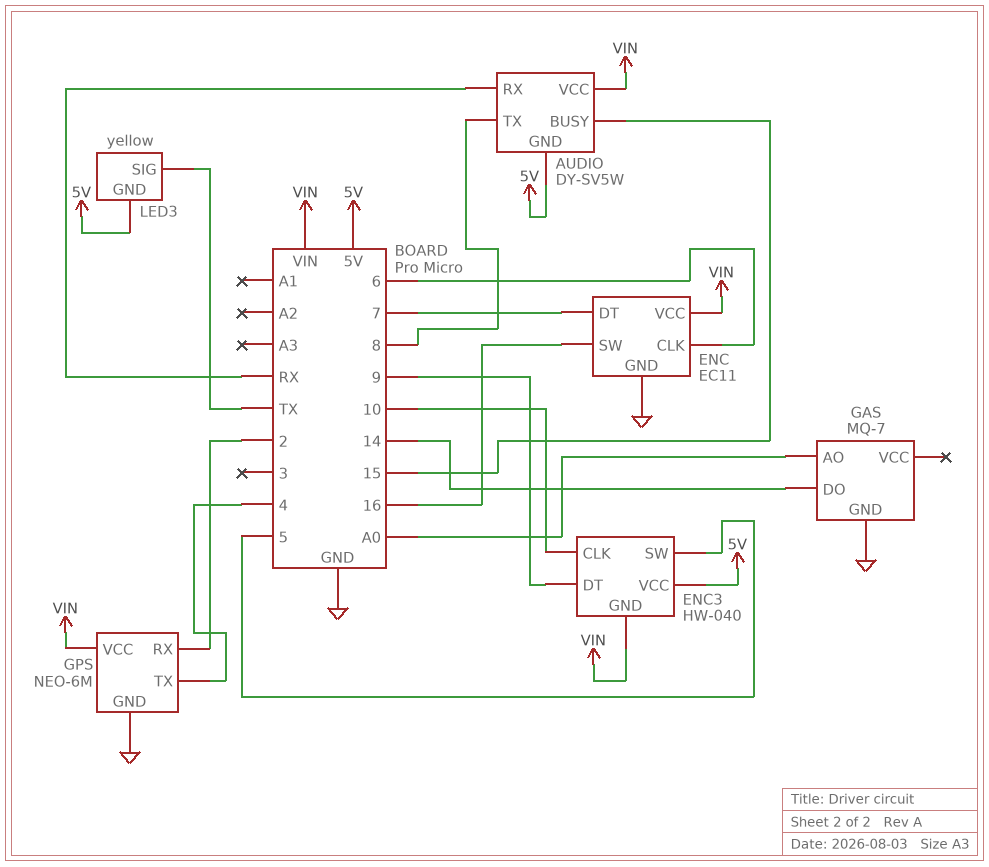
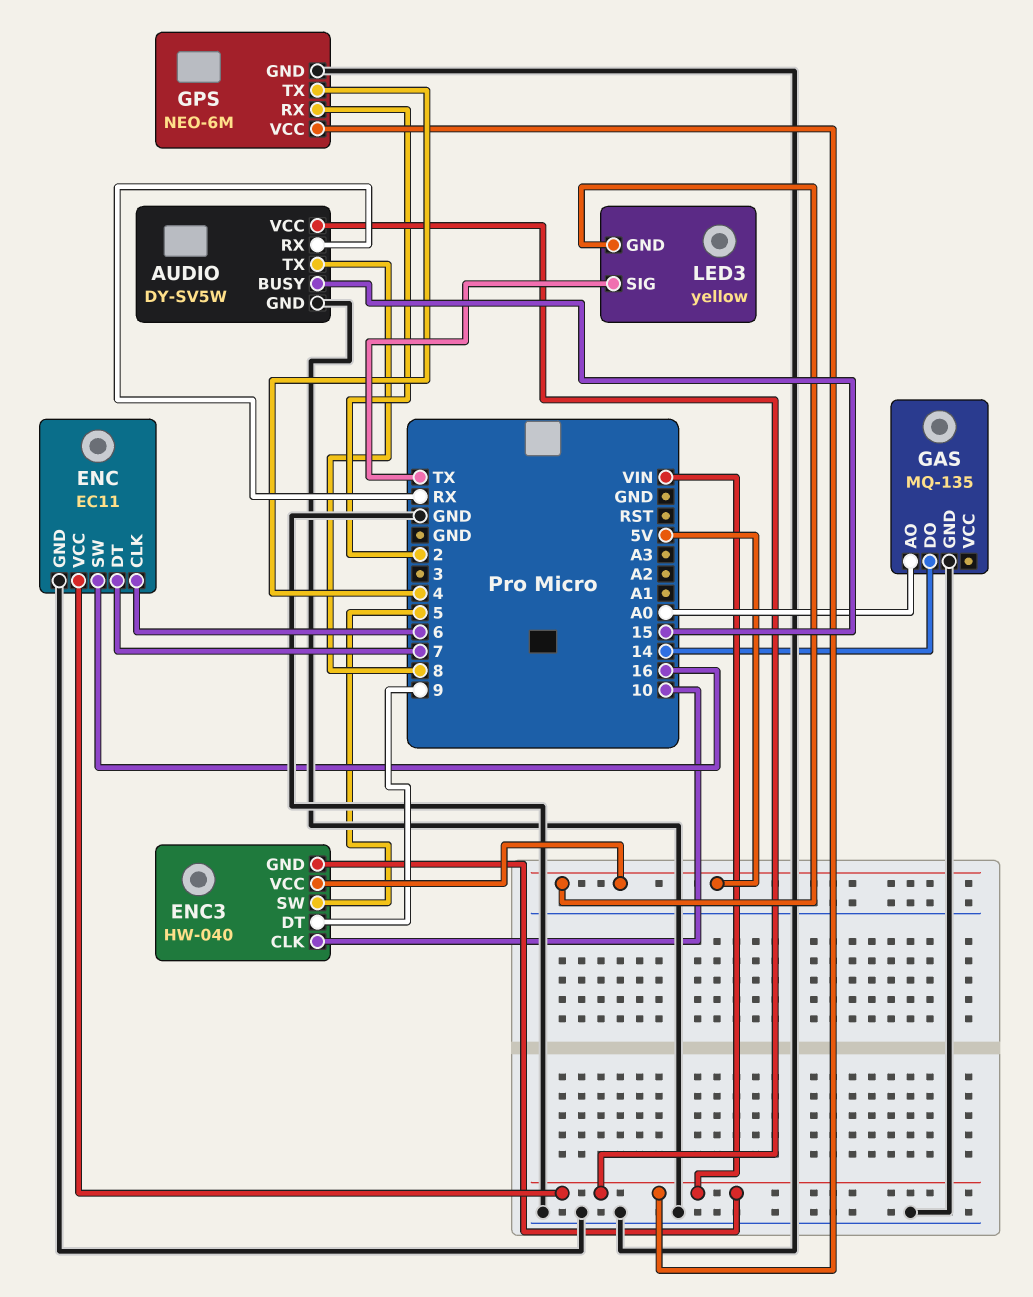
AUDIO pin GND: 5V -> GND
GAS: MQ-7 -> MQ-135

